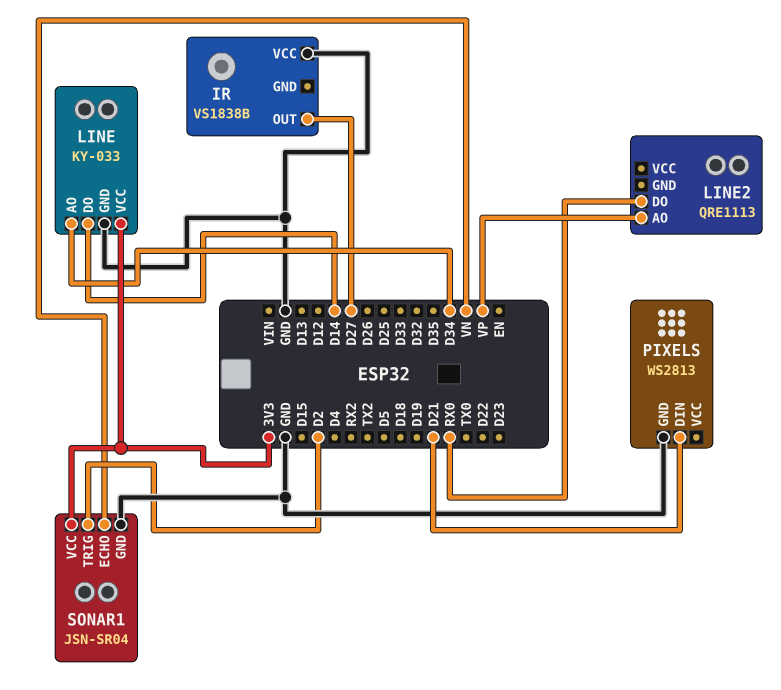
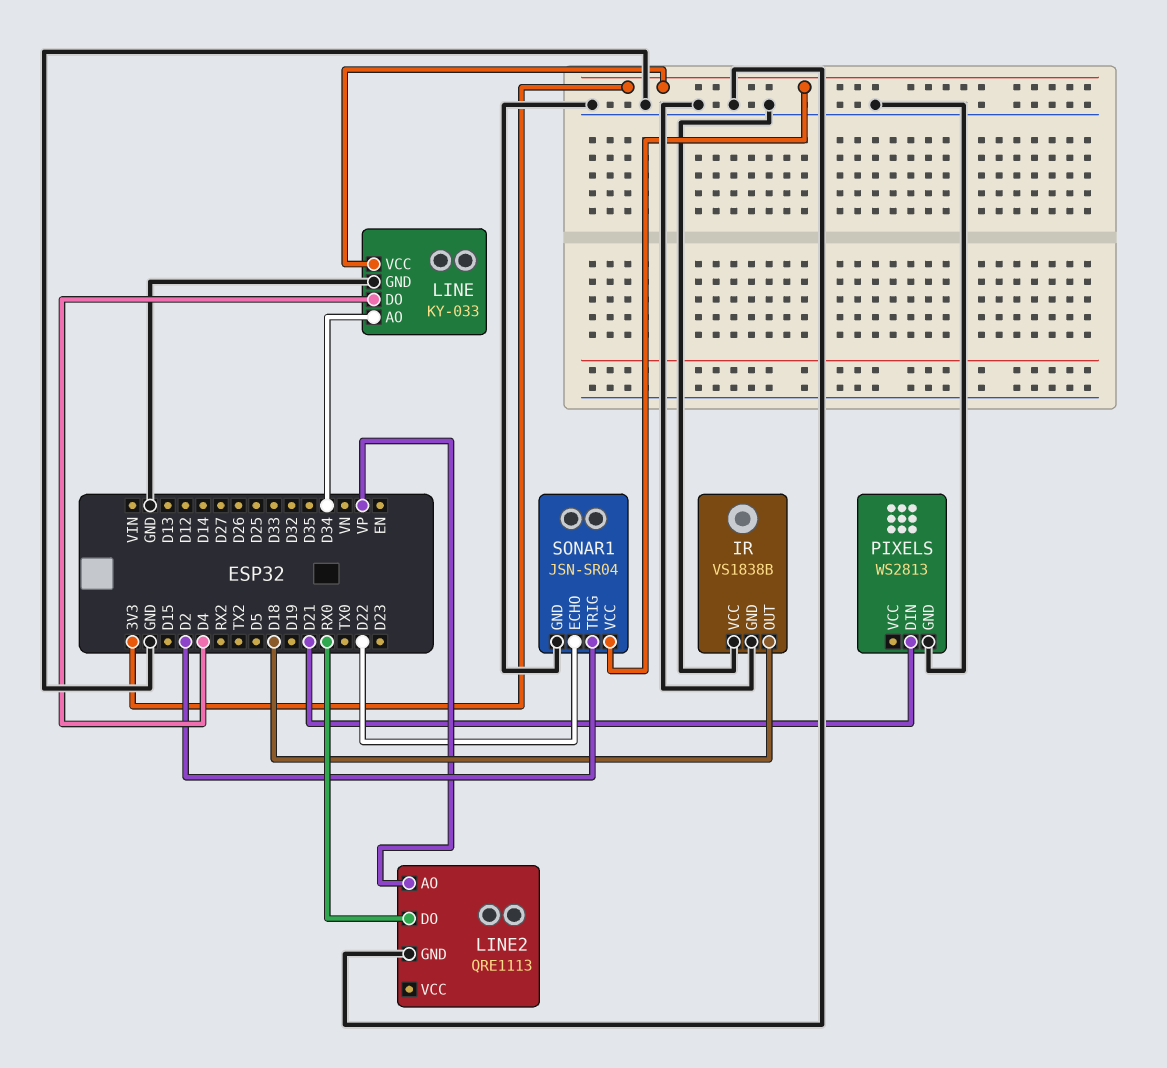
IR pin GND: none -> GND
IR pin OUT: D27 -> D18
LINE pin DO: D14 -> D4
LINE2 pin GND: none -> GND
SONAR1 pin ECHO: VN -> D22

